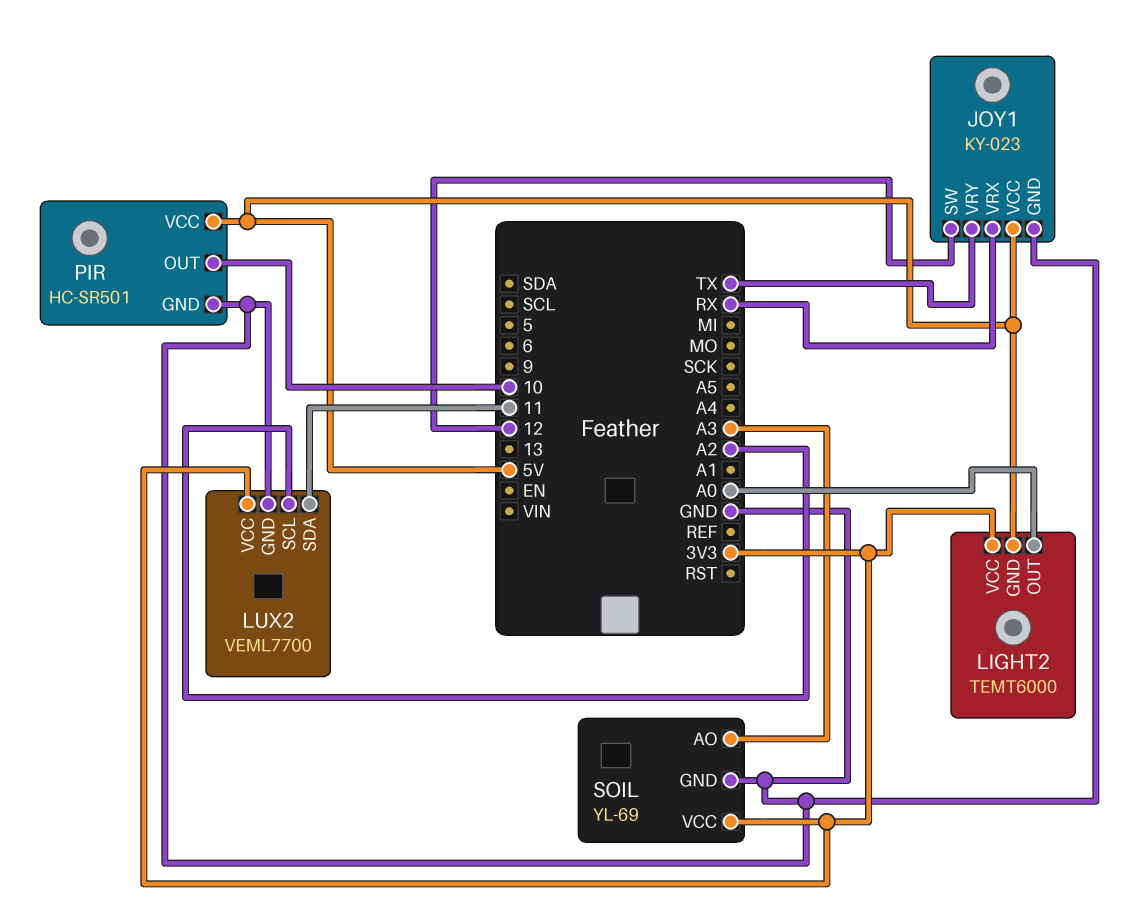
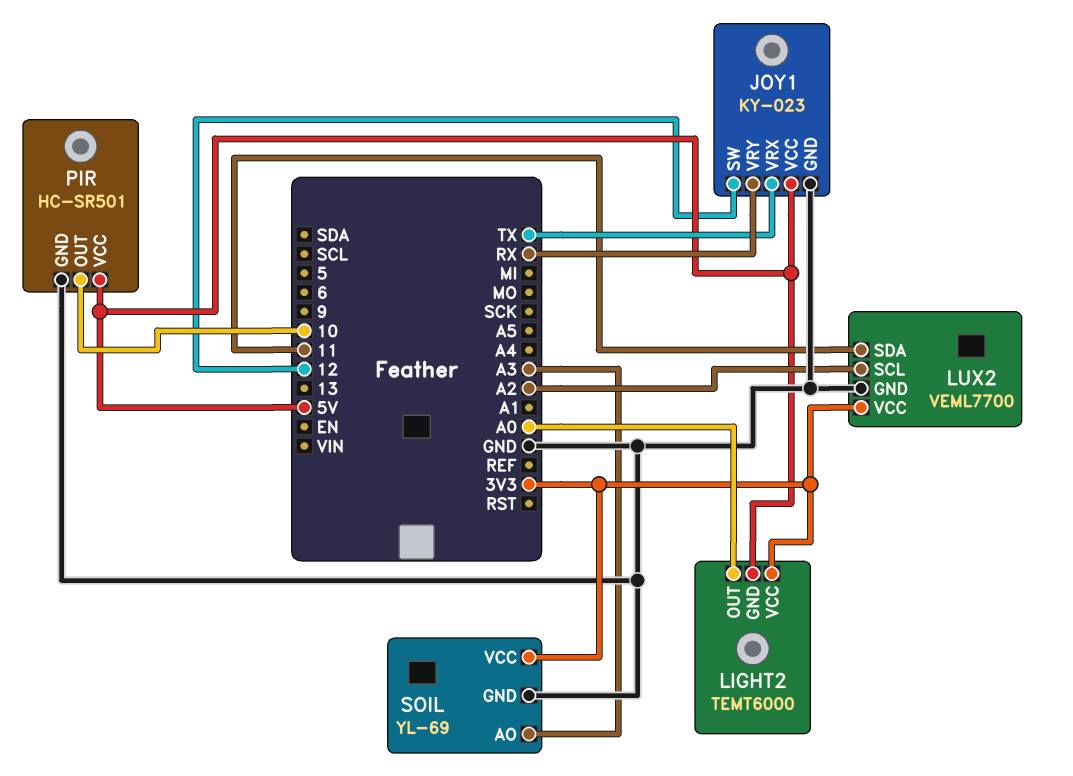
JOY1 pin VRX: RX -> TX
JOY1 pin VRY: TX -> RX

